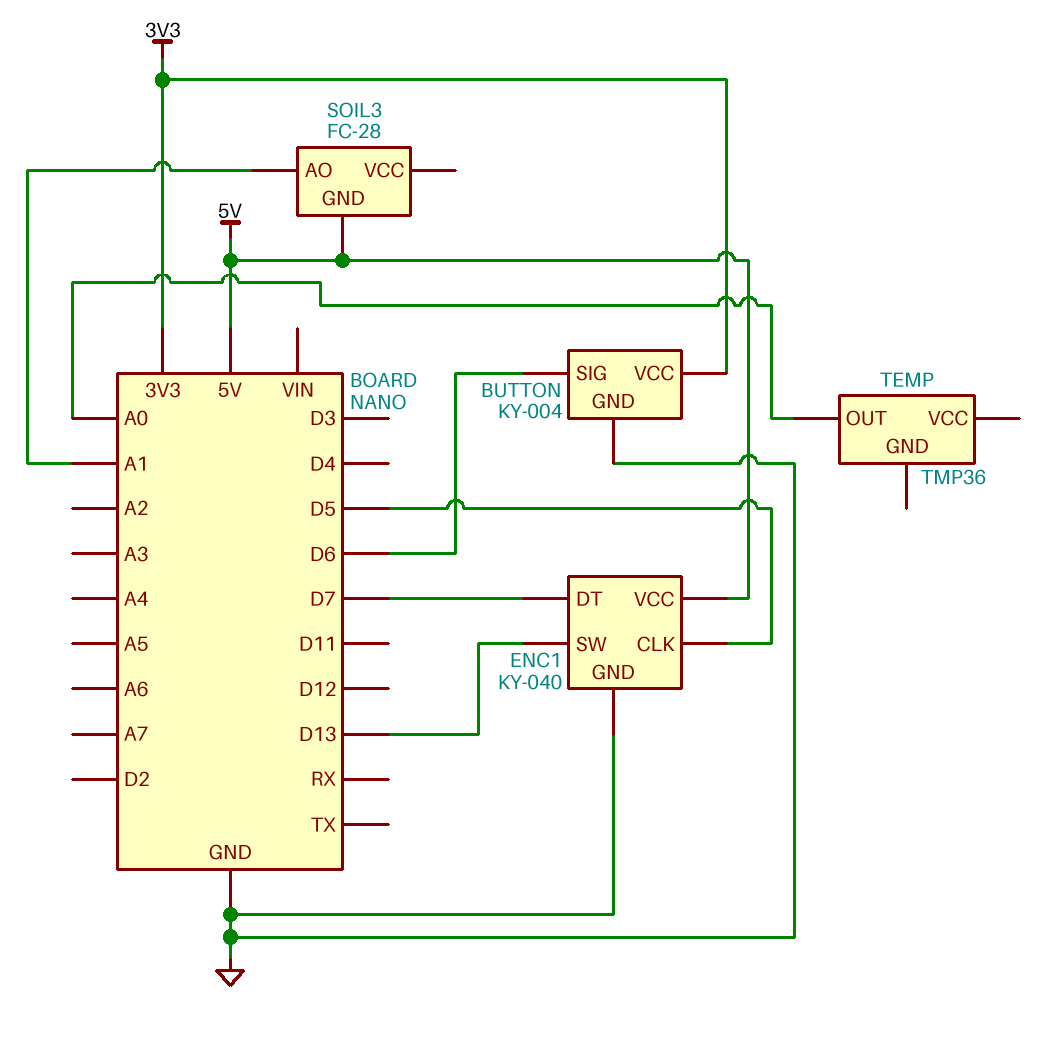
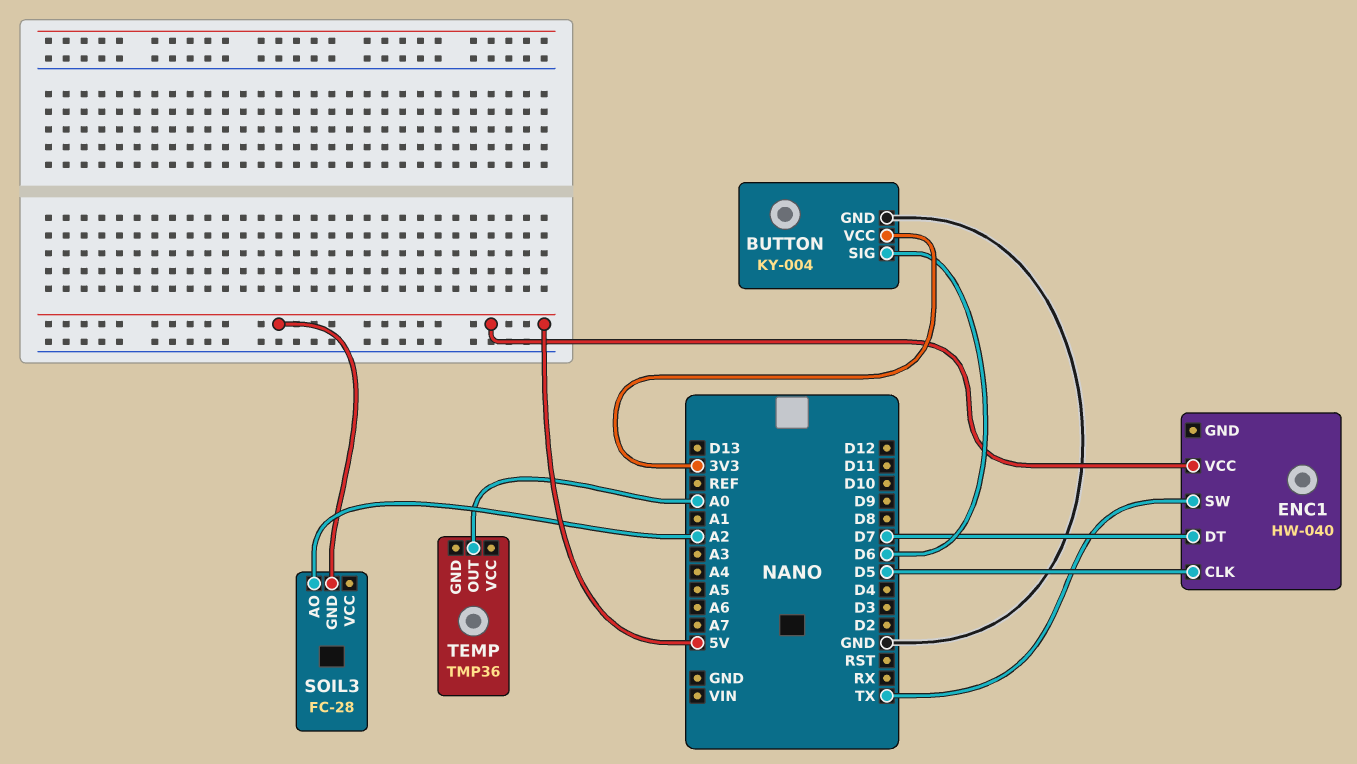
ENC1: KY-040 -> HW-040
ENC1 pin GND: GND -> none
ENC1 pin SW: D13 -> TX
SOIL3 pin AO: A1 -> A2

